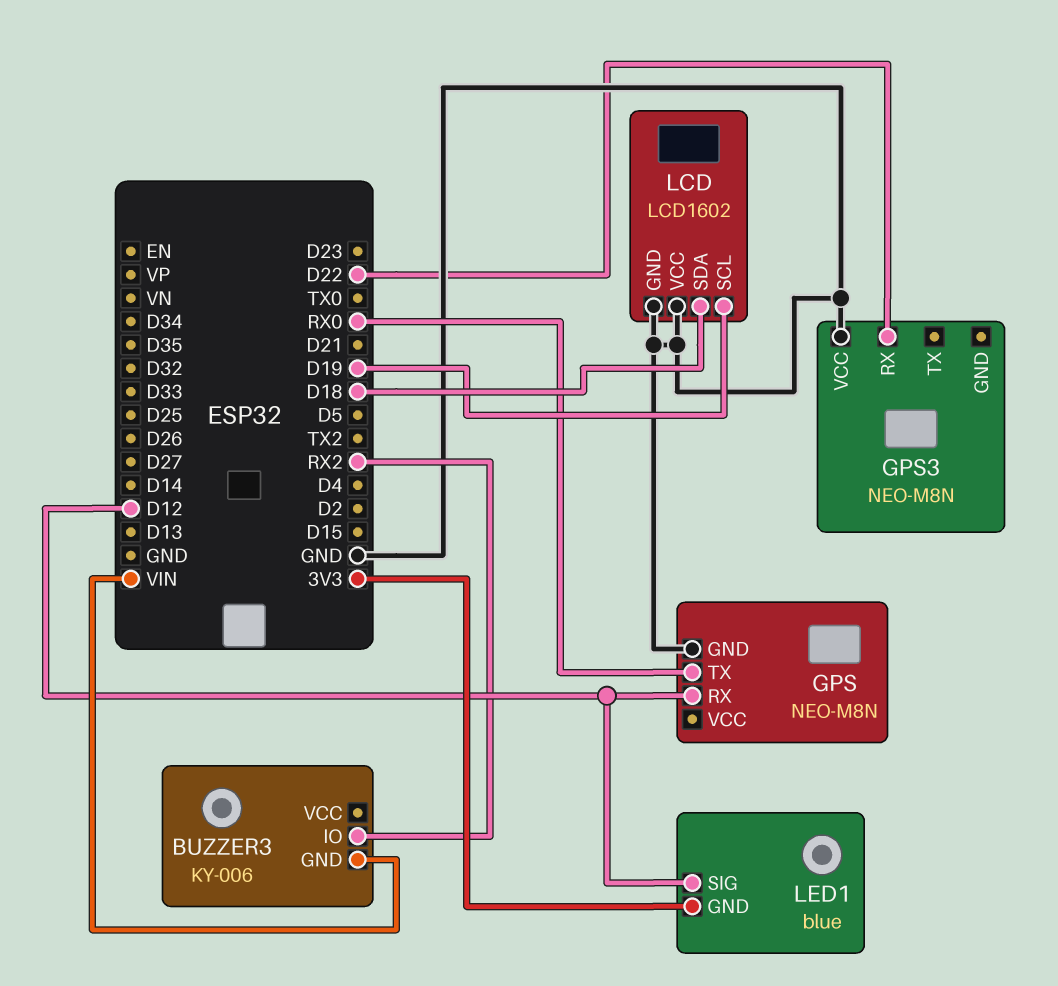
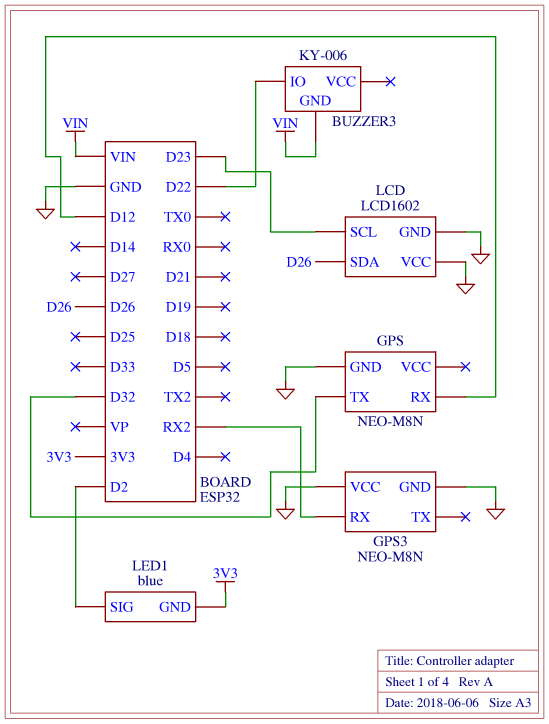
BUZZER3 pin IO: RX2 -> D22
GPS pin TX: RX0 -> D32
GPS3 pin GND: none -> GND
GPS3 pin RX: D22 -> RX2
LCD pin SCL: D19 -> D23
LCD pin SDA: D18 -> D26
LED1 pin SIG: D12 -> D2

